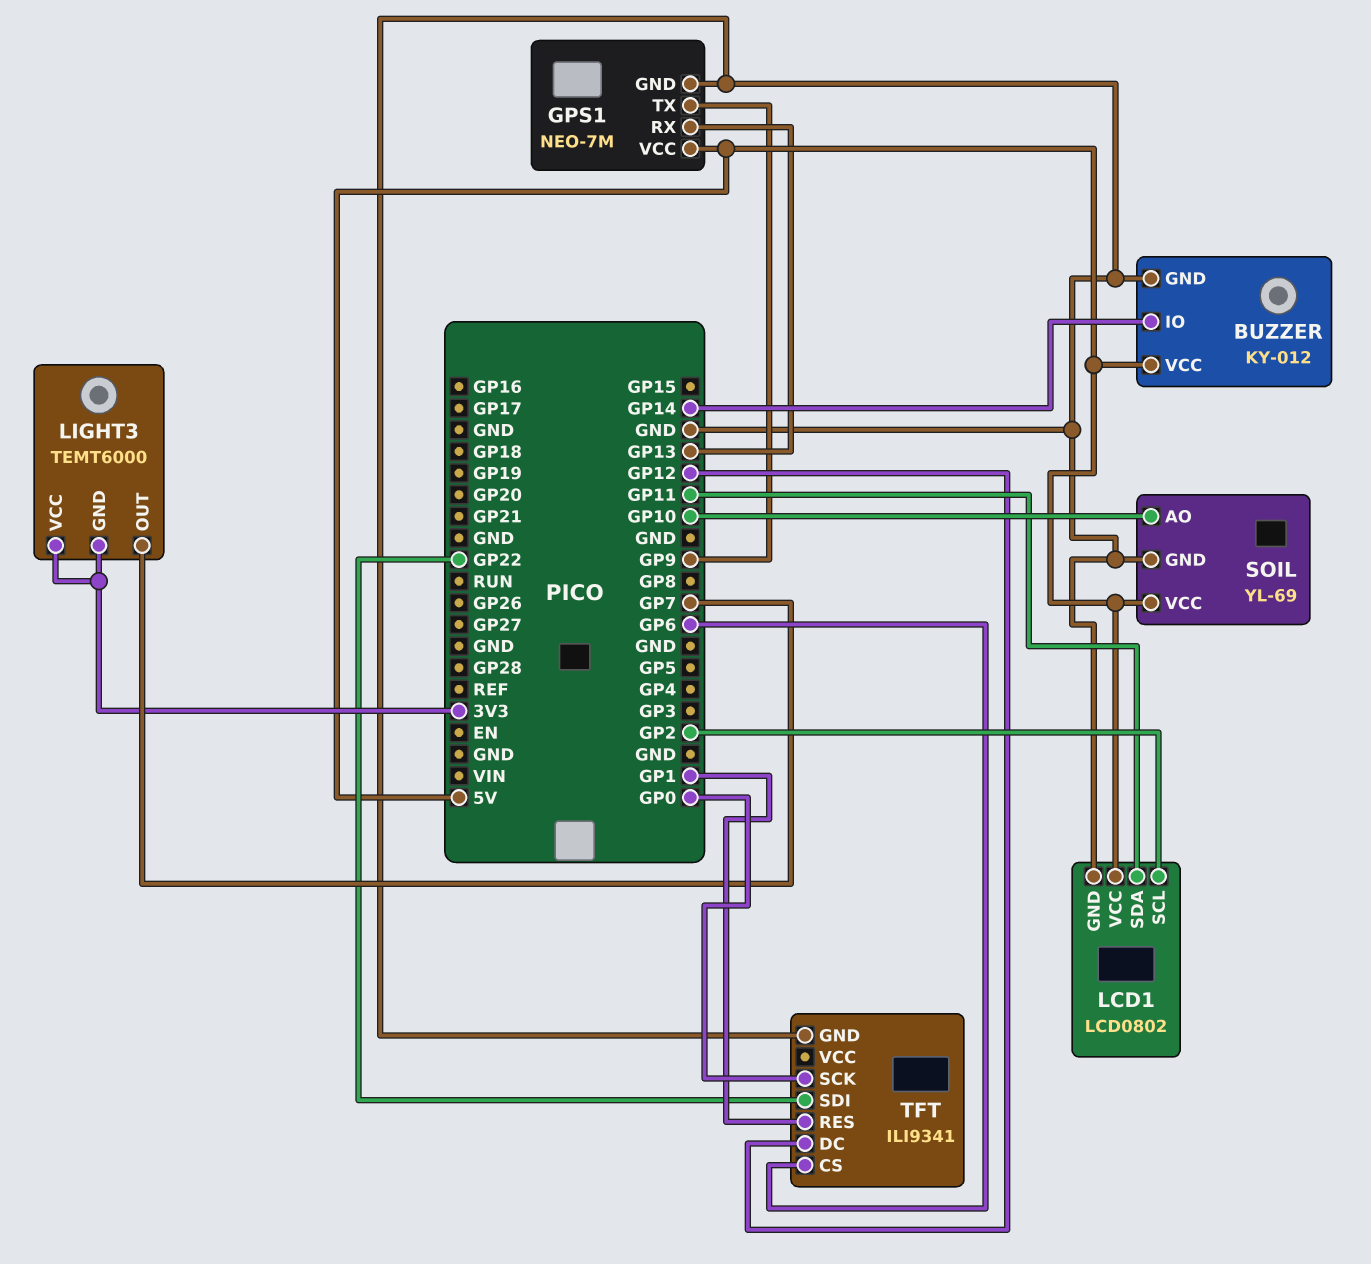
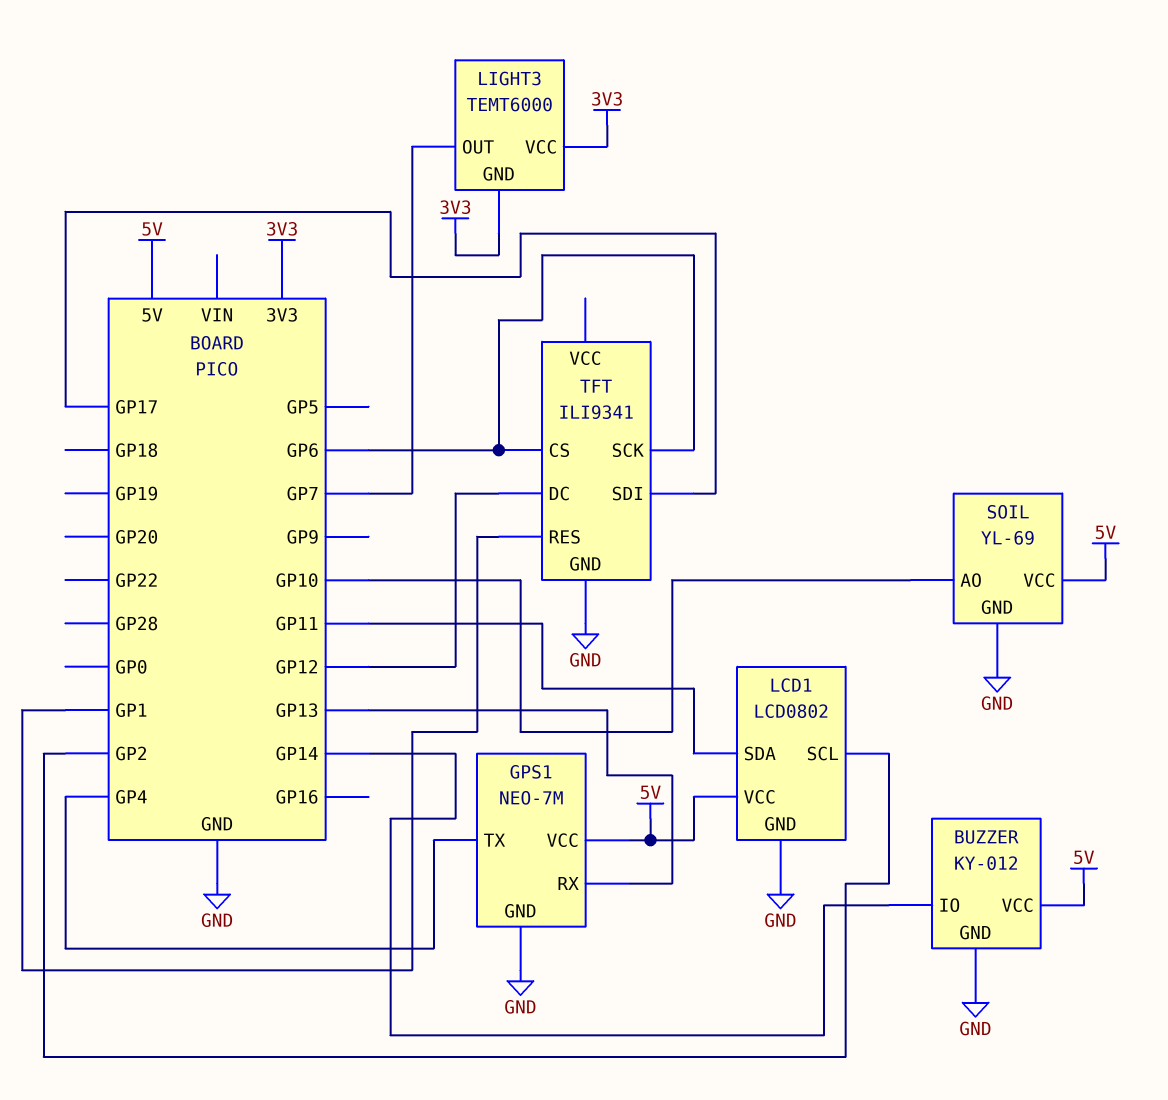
GPS1 pin TX: GP9 -> GP4
TFT pin SCK: GP0 -> GP6
TFT pin SDI: GP22 -> GP17

